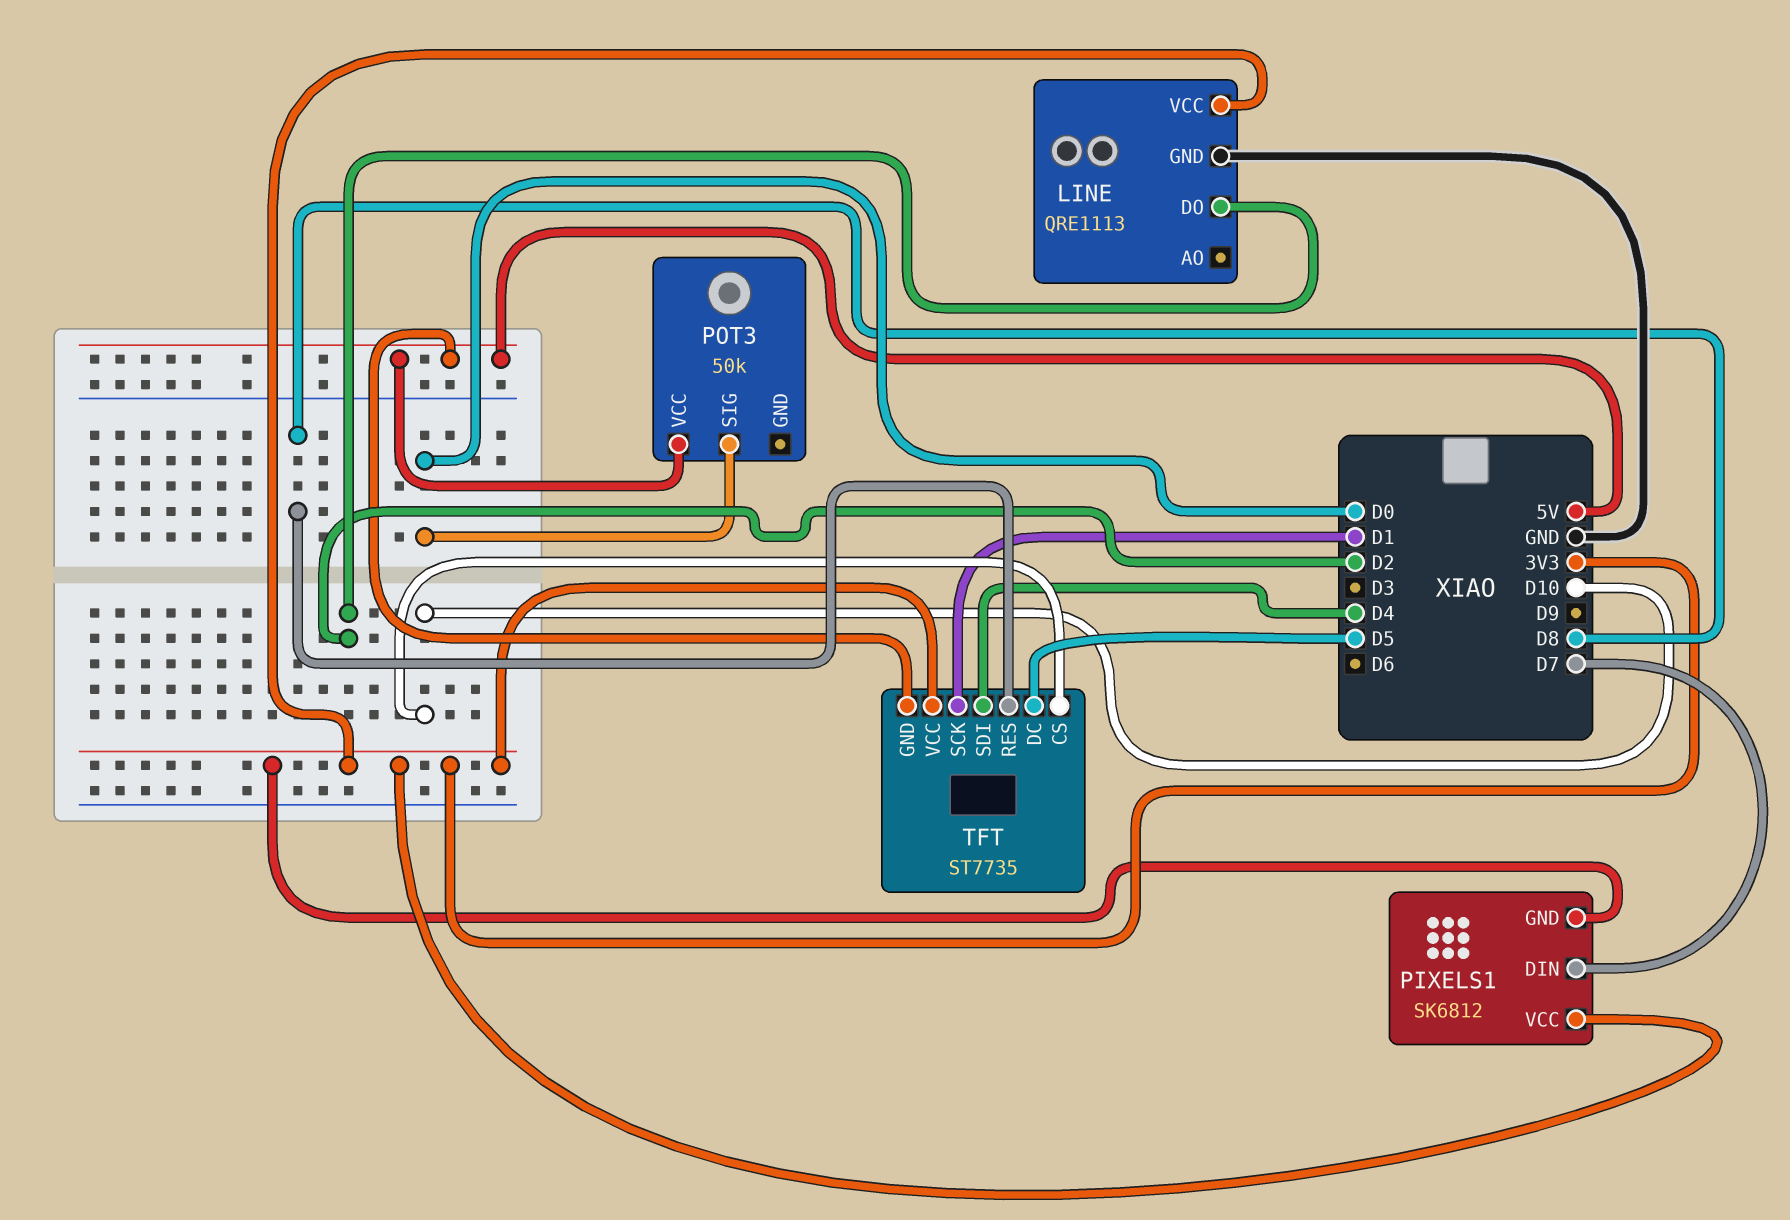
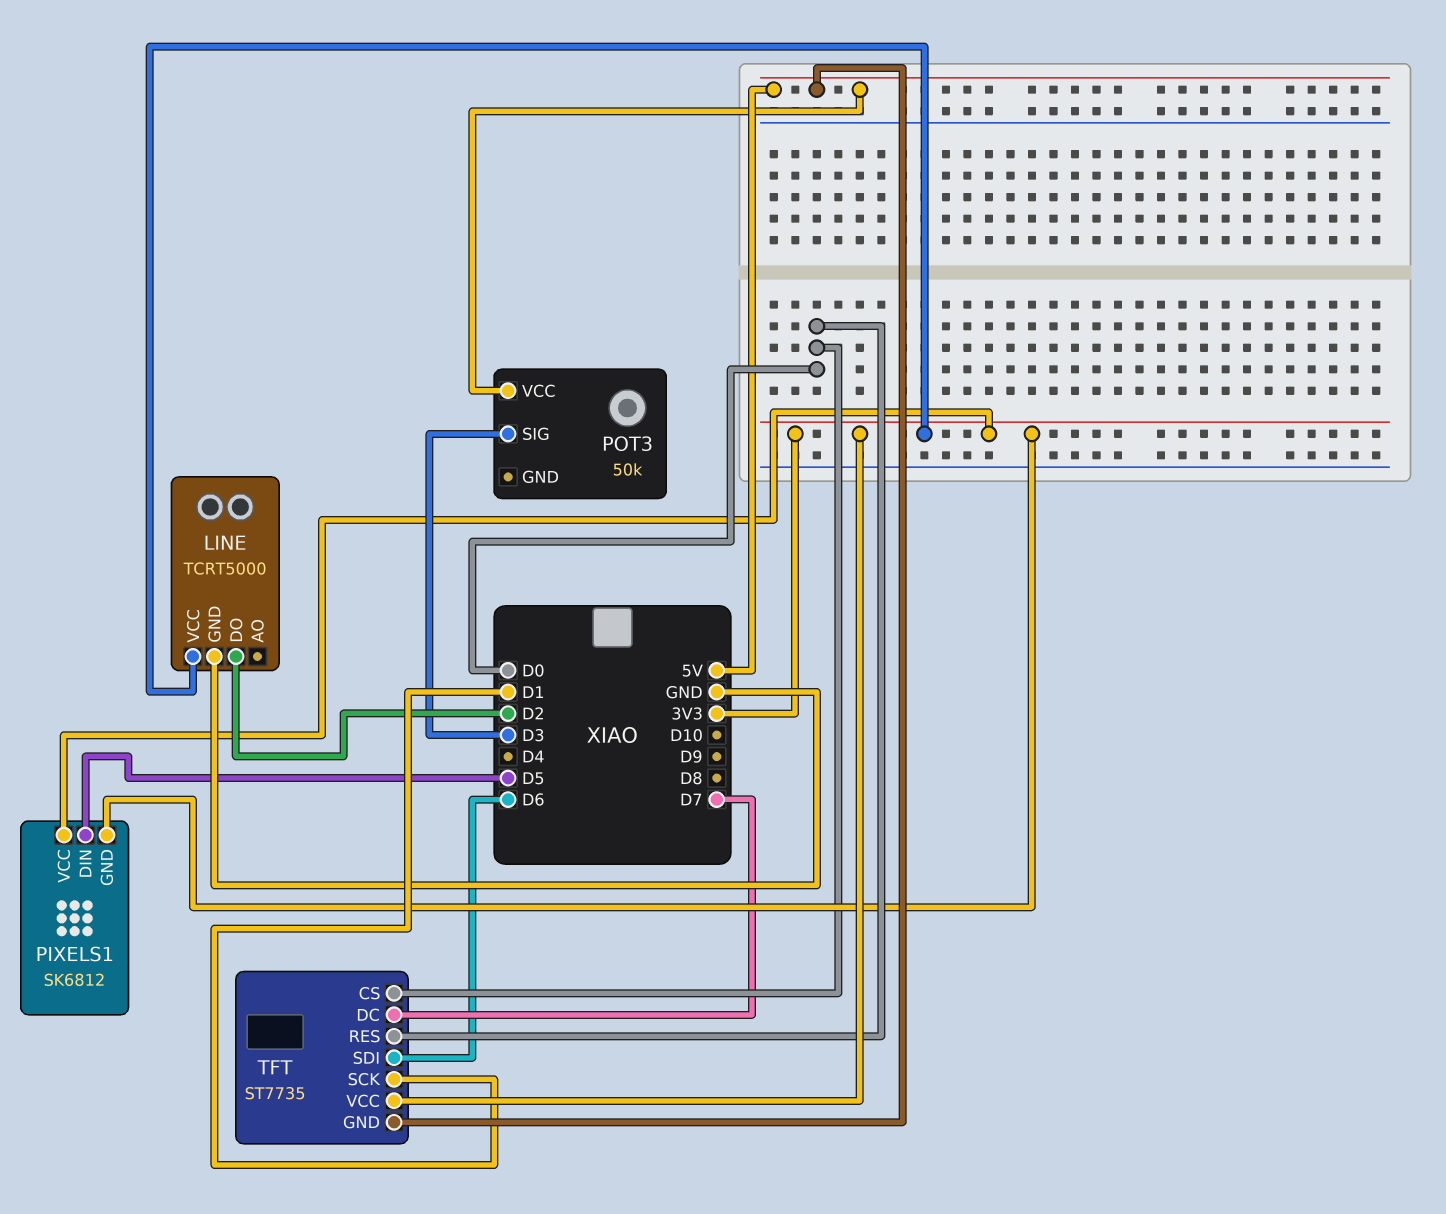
LINE: QRE1113 -> TCRT5000
PIXELS1 pin DIN: D7 -> D5
POT3 pin SIG: D0 -> D3
TFT pin CS: D10 -> D0
TFT pin DC: D5 -> D7
TFT pin RES: D8 -> D0
TFT pin SDI: D4 -> D6

